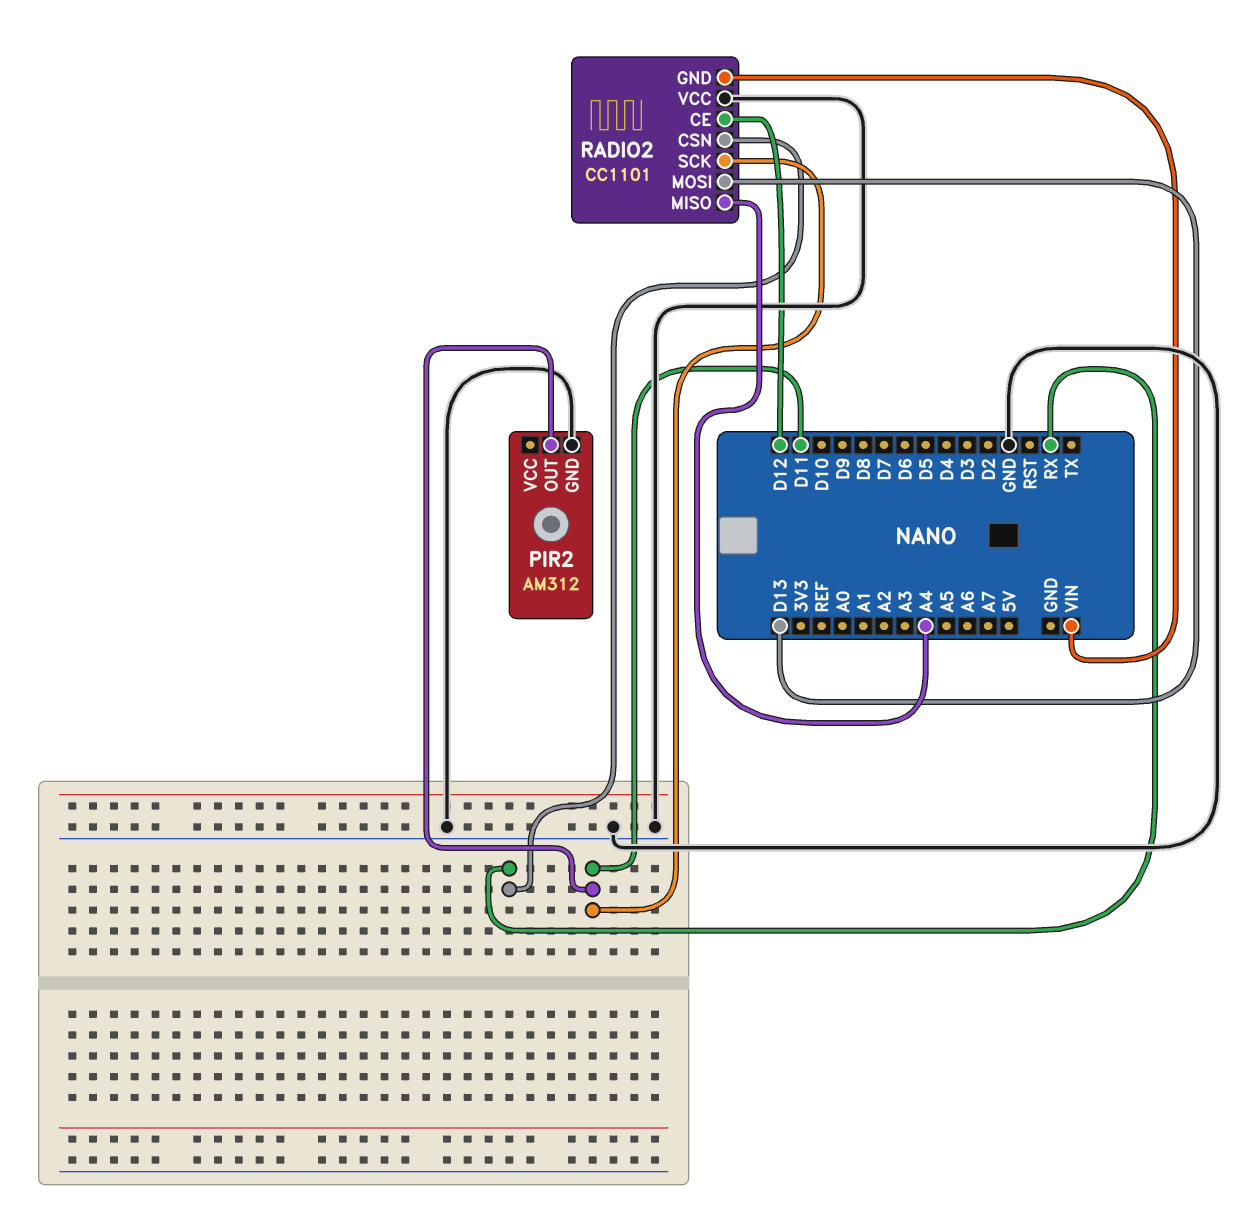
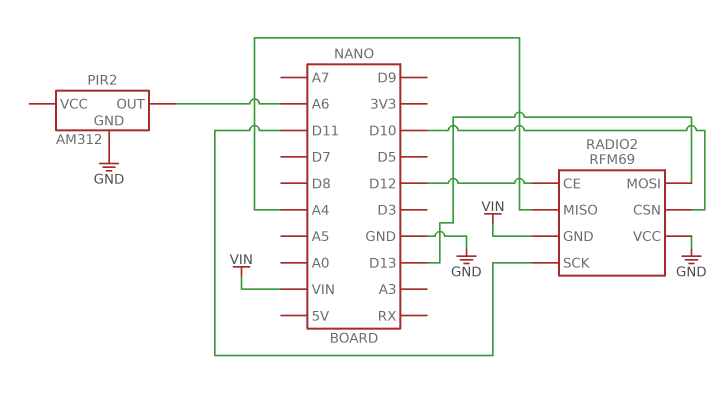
PIR2 pin OUT: D11 -> A6
RADIO2: CC1101 -> RFM69
RADIO2 pin CSN: RX -> D10

